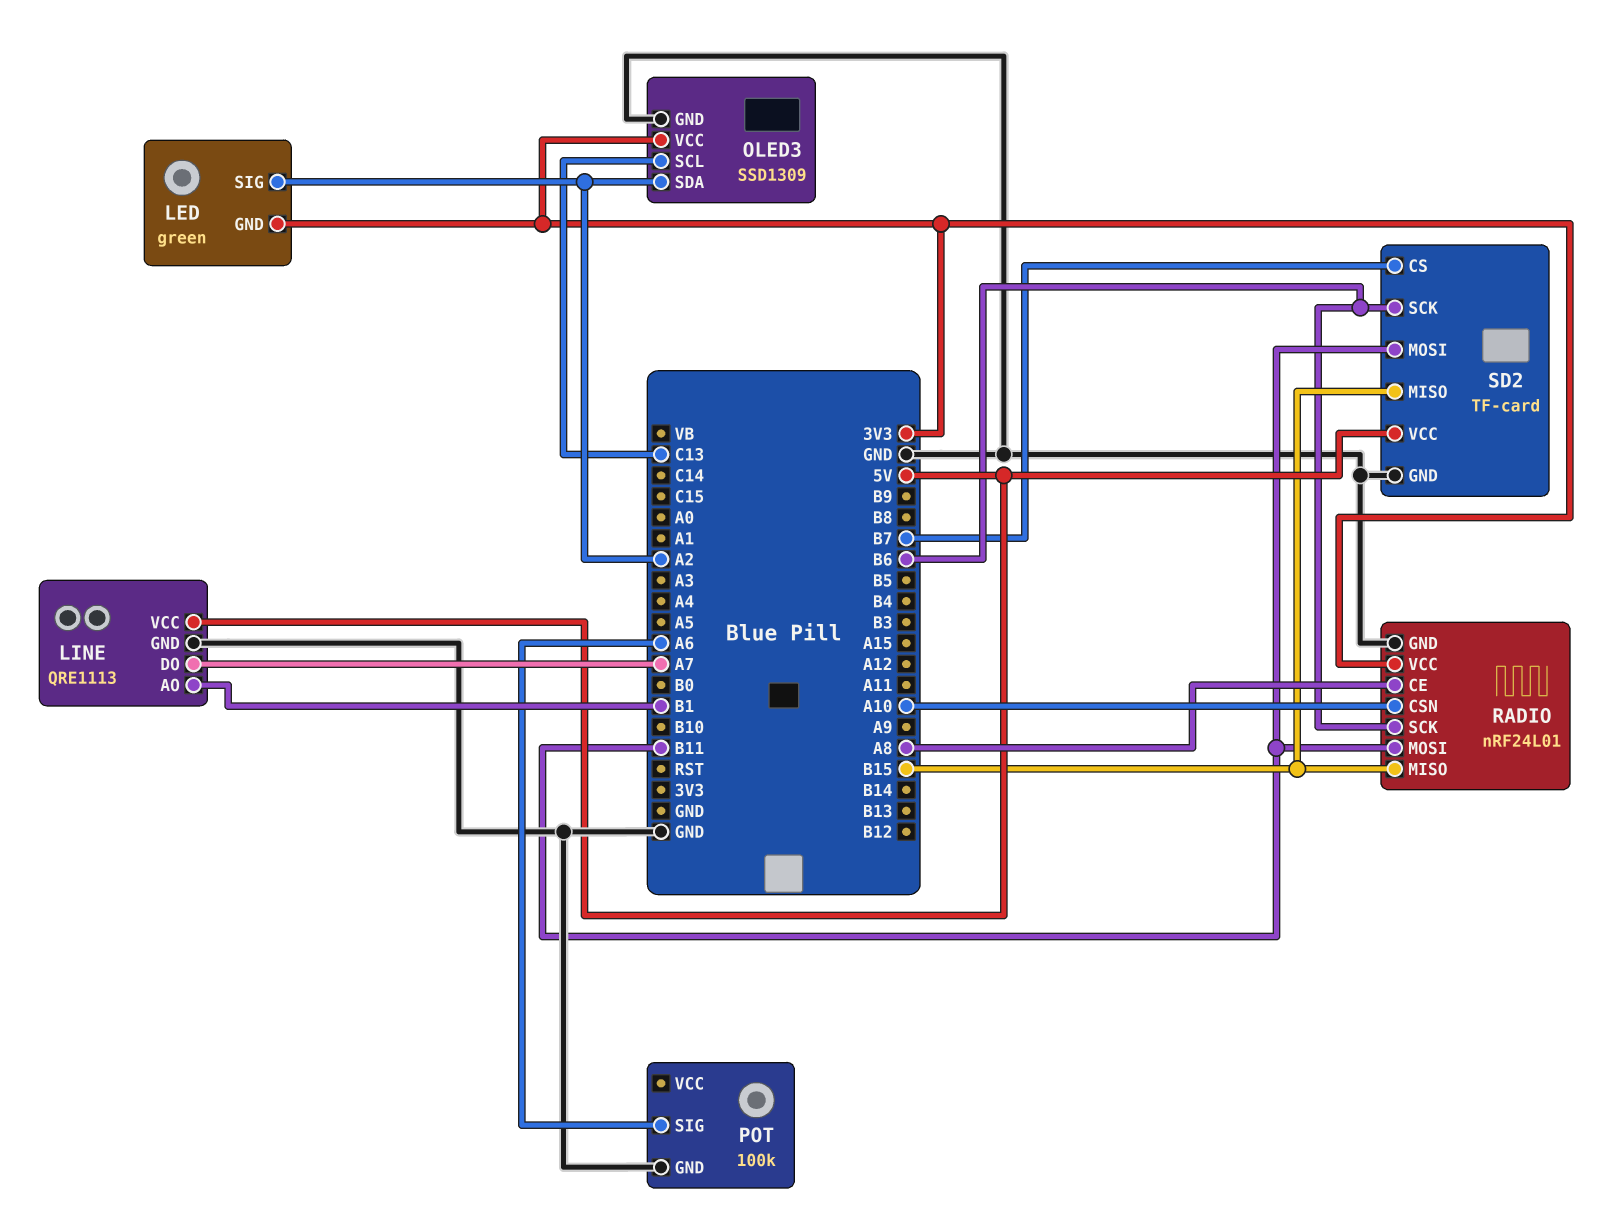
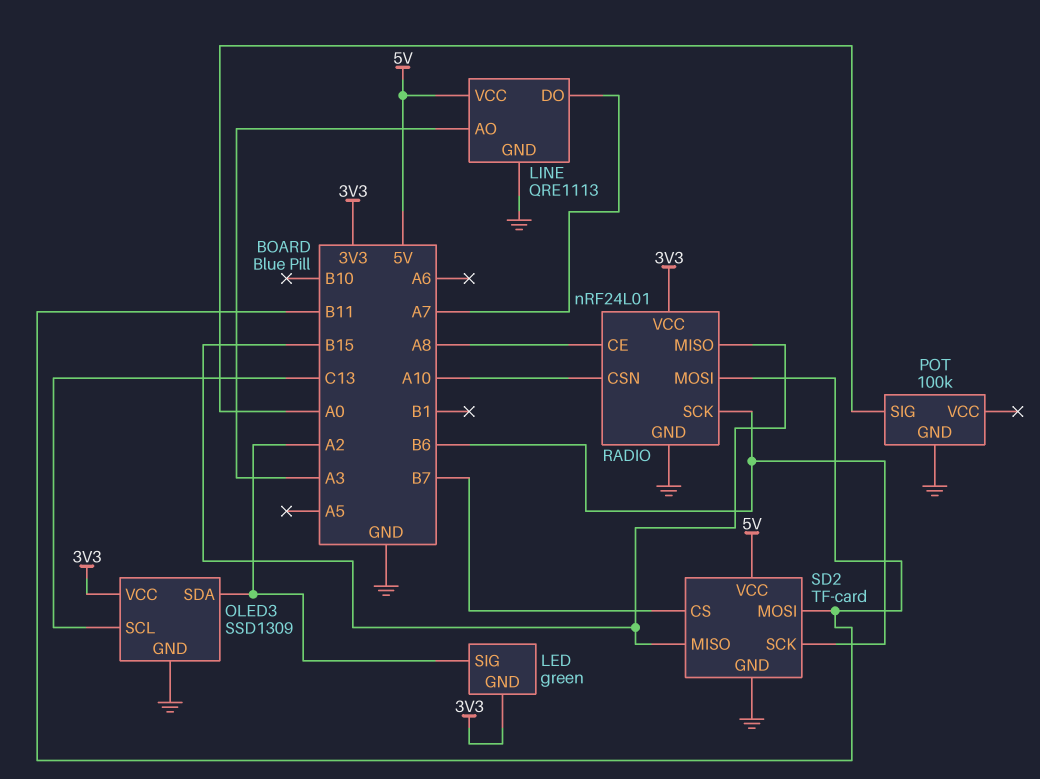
LINE pin AO: B1 -> A3
POT pin SIG: A6 -> A0

